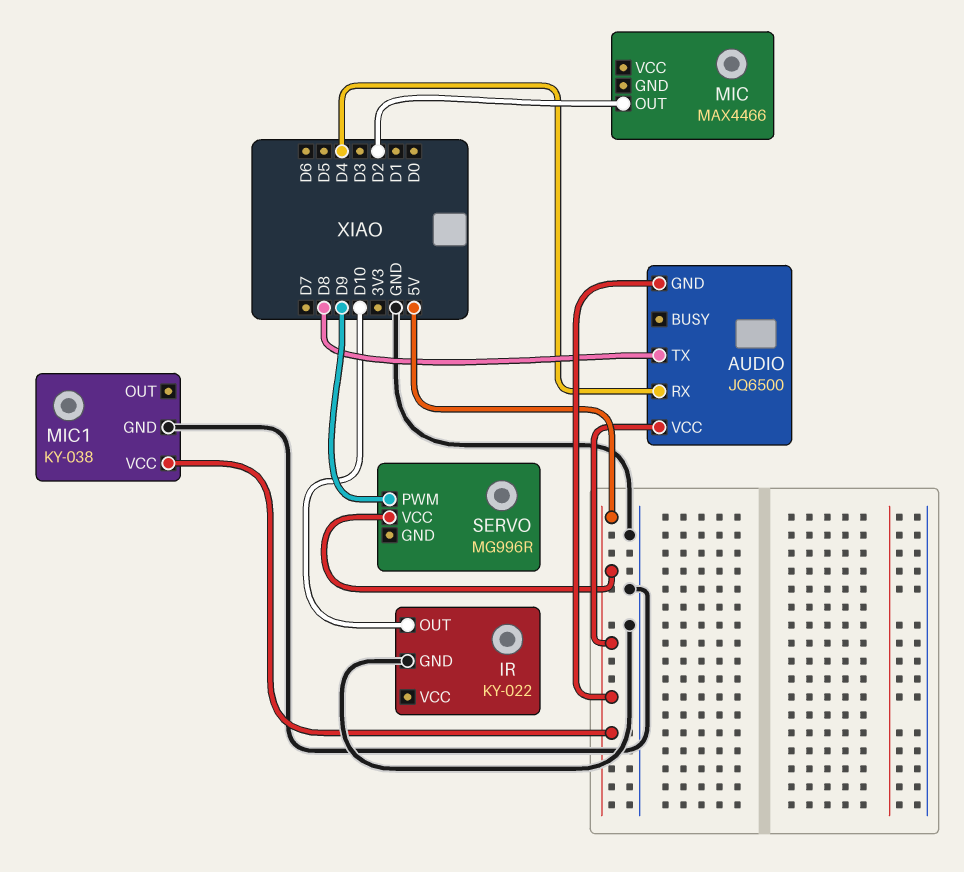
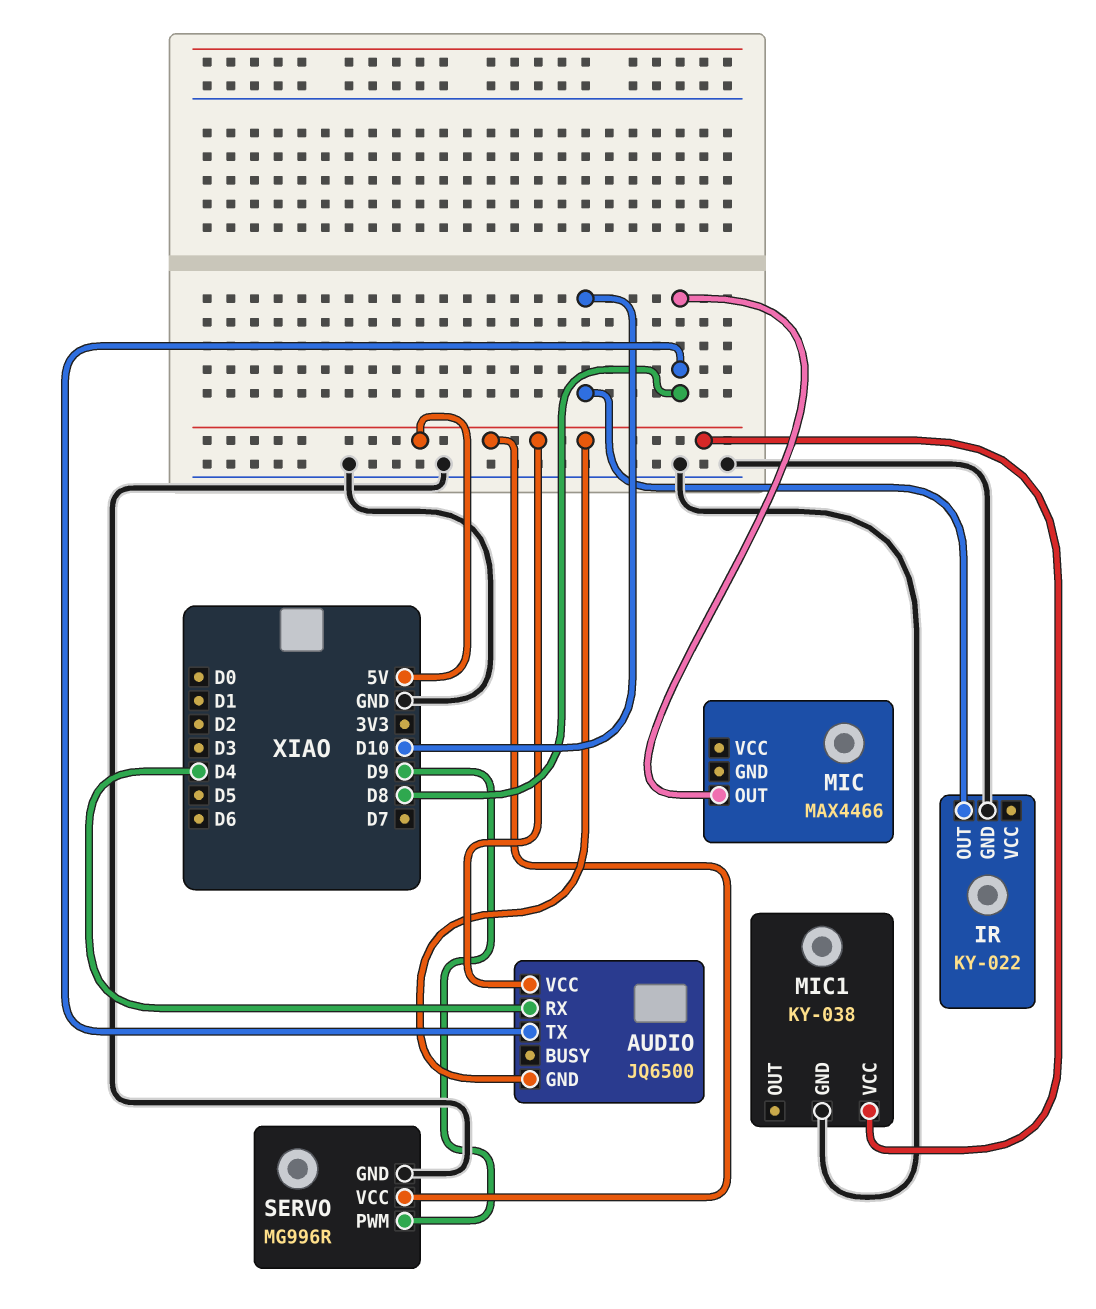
MIC pin OUT: D2 -> D8
SERVO pin GND: none -> GND

